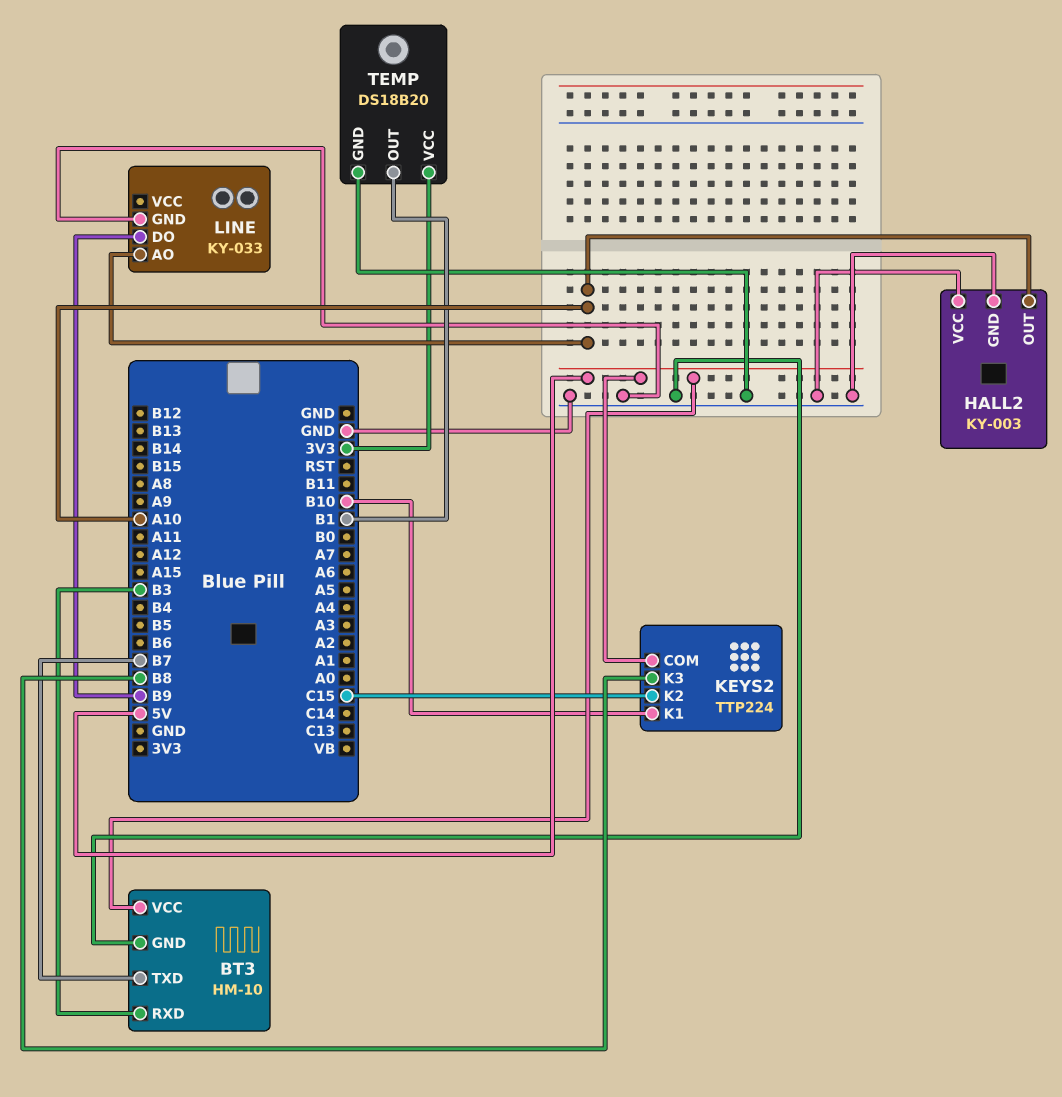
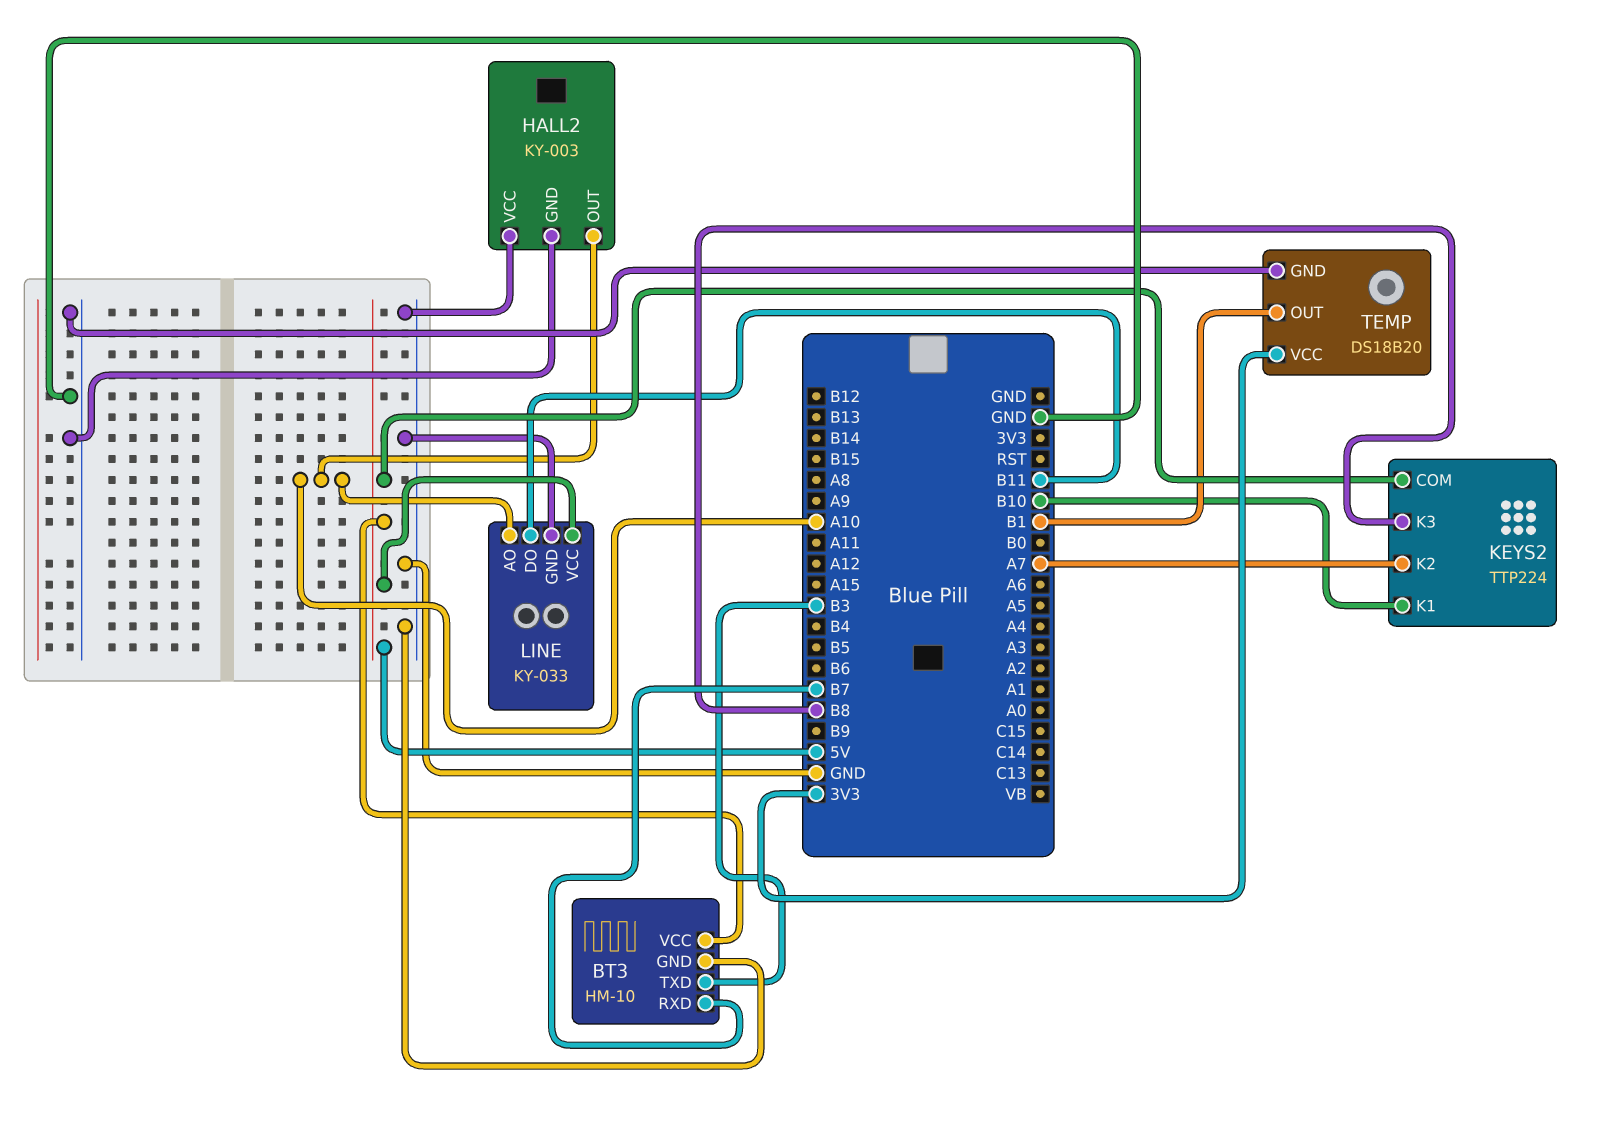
BT3 pin RXD: B3 -> B7
BT3 pin TXD: B7 -> B3
KEYS2 pin K2: C15 -> A7
LINE pin DO: B9 -> B11
LINE pin VCC: none -> 5V

